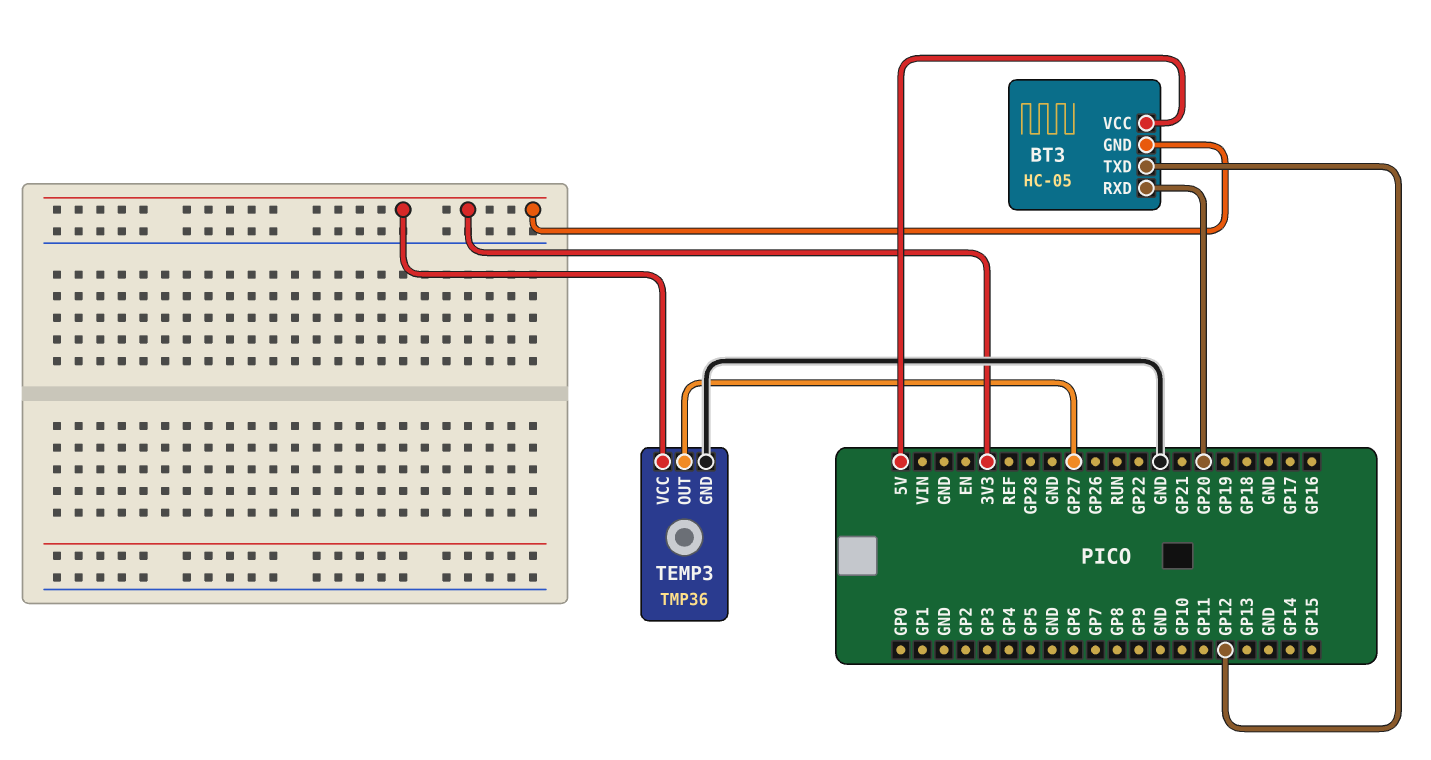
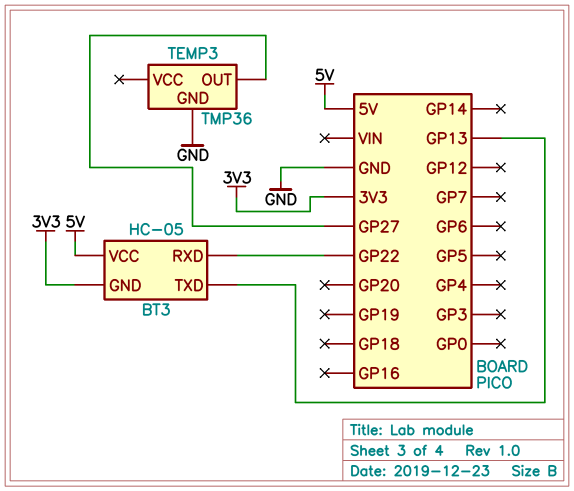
BT3 pin RXD: GP20 -> GP22
BT3 pin TXD: GP12 -> GP13
TEMP3 pin VCC: 3V3 -> none

